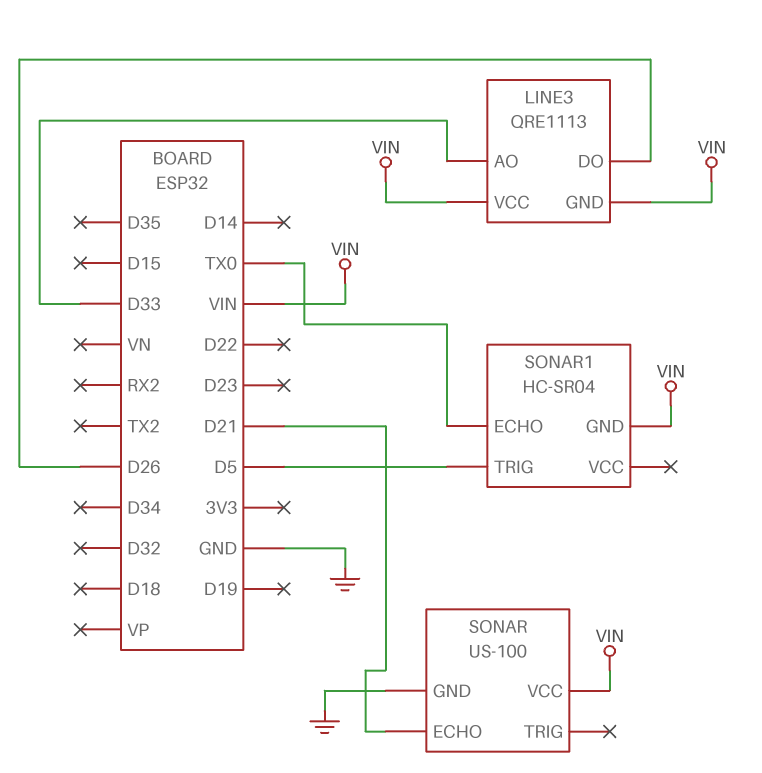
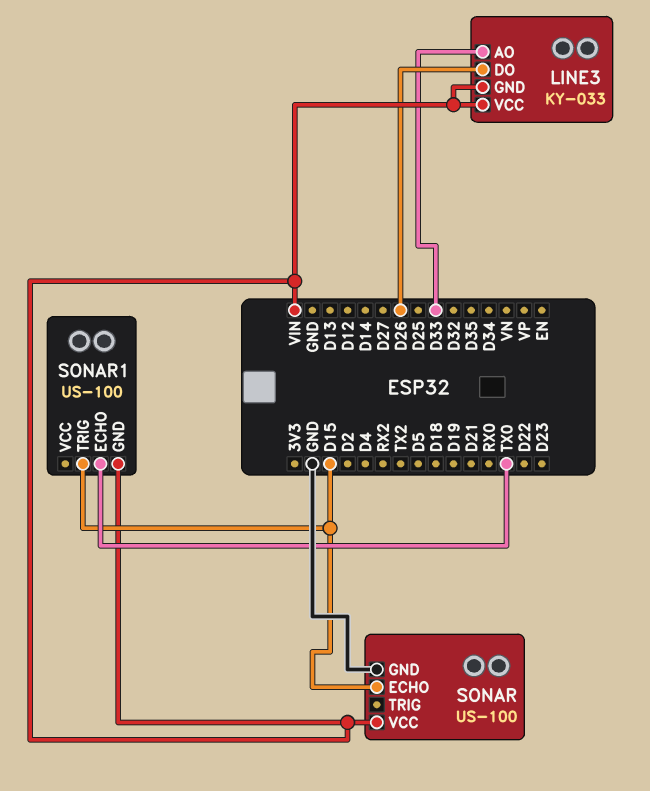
LINE3: QRE1113 -> KY-033
SONAR pin ECHO: D21 -> D15
SONAR1: HC-SR04 -> US-100
SONAR1 pin TRIG: D5 -> D15

